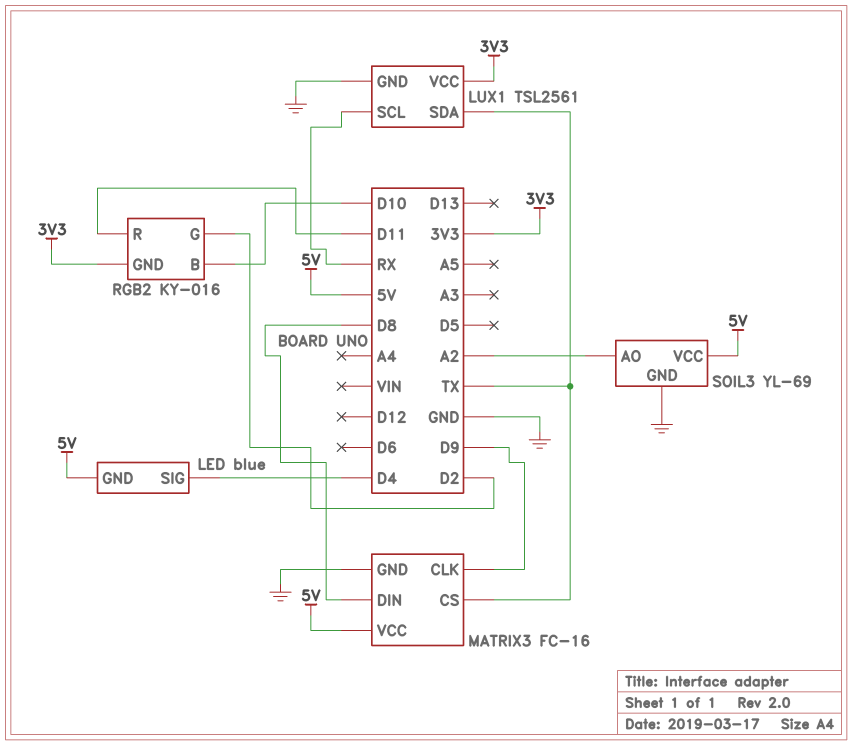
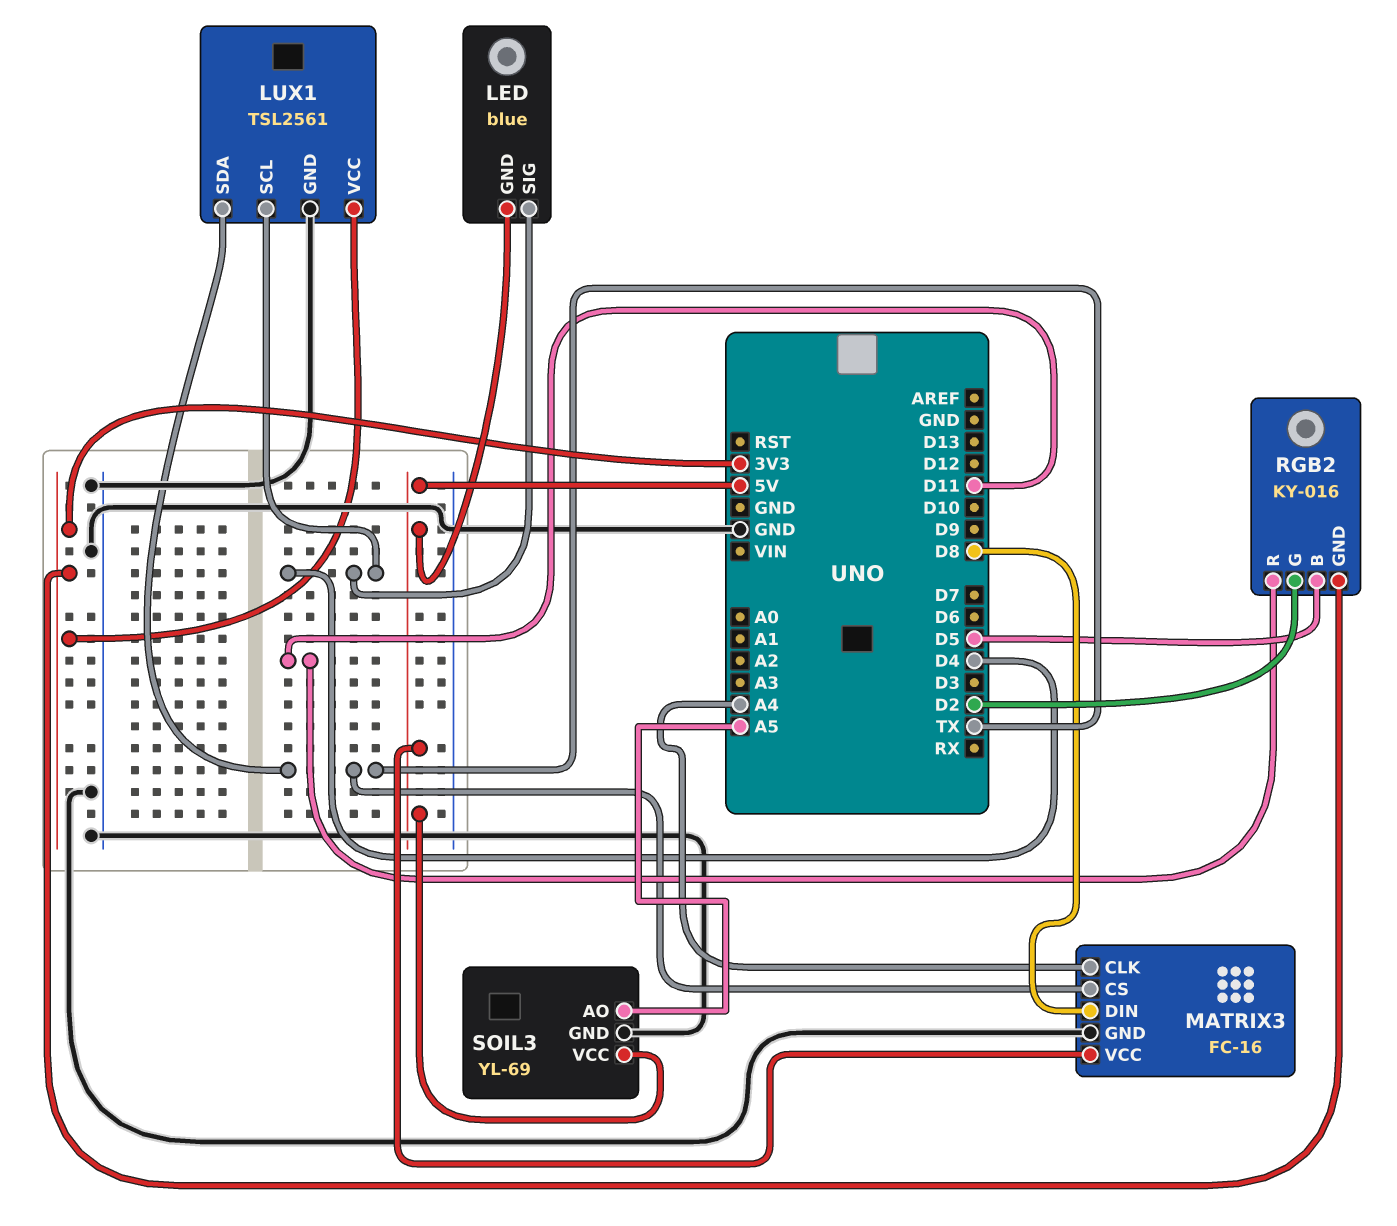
LUX1 pin SCL: RX -> D4
MATRIX3 pin CLK: D9 -> A4
RGB2 pin B: D10 -> D5
SOIL3 pin AO: A2 -> A5

